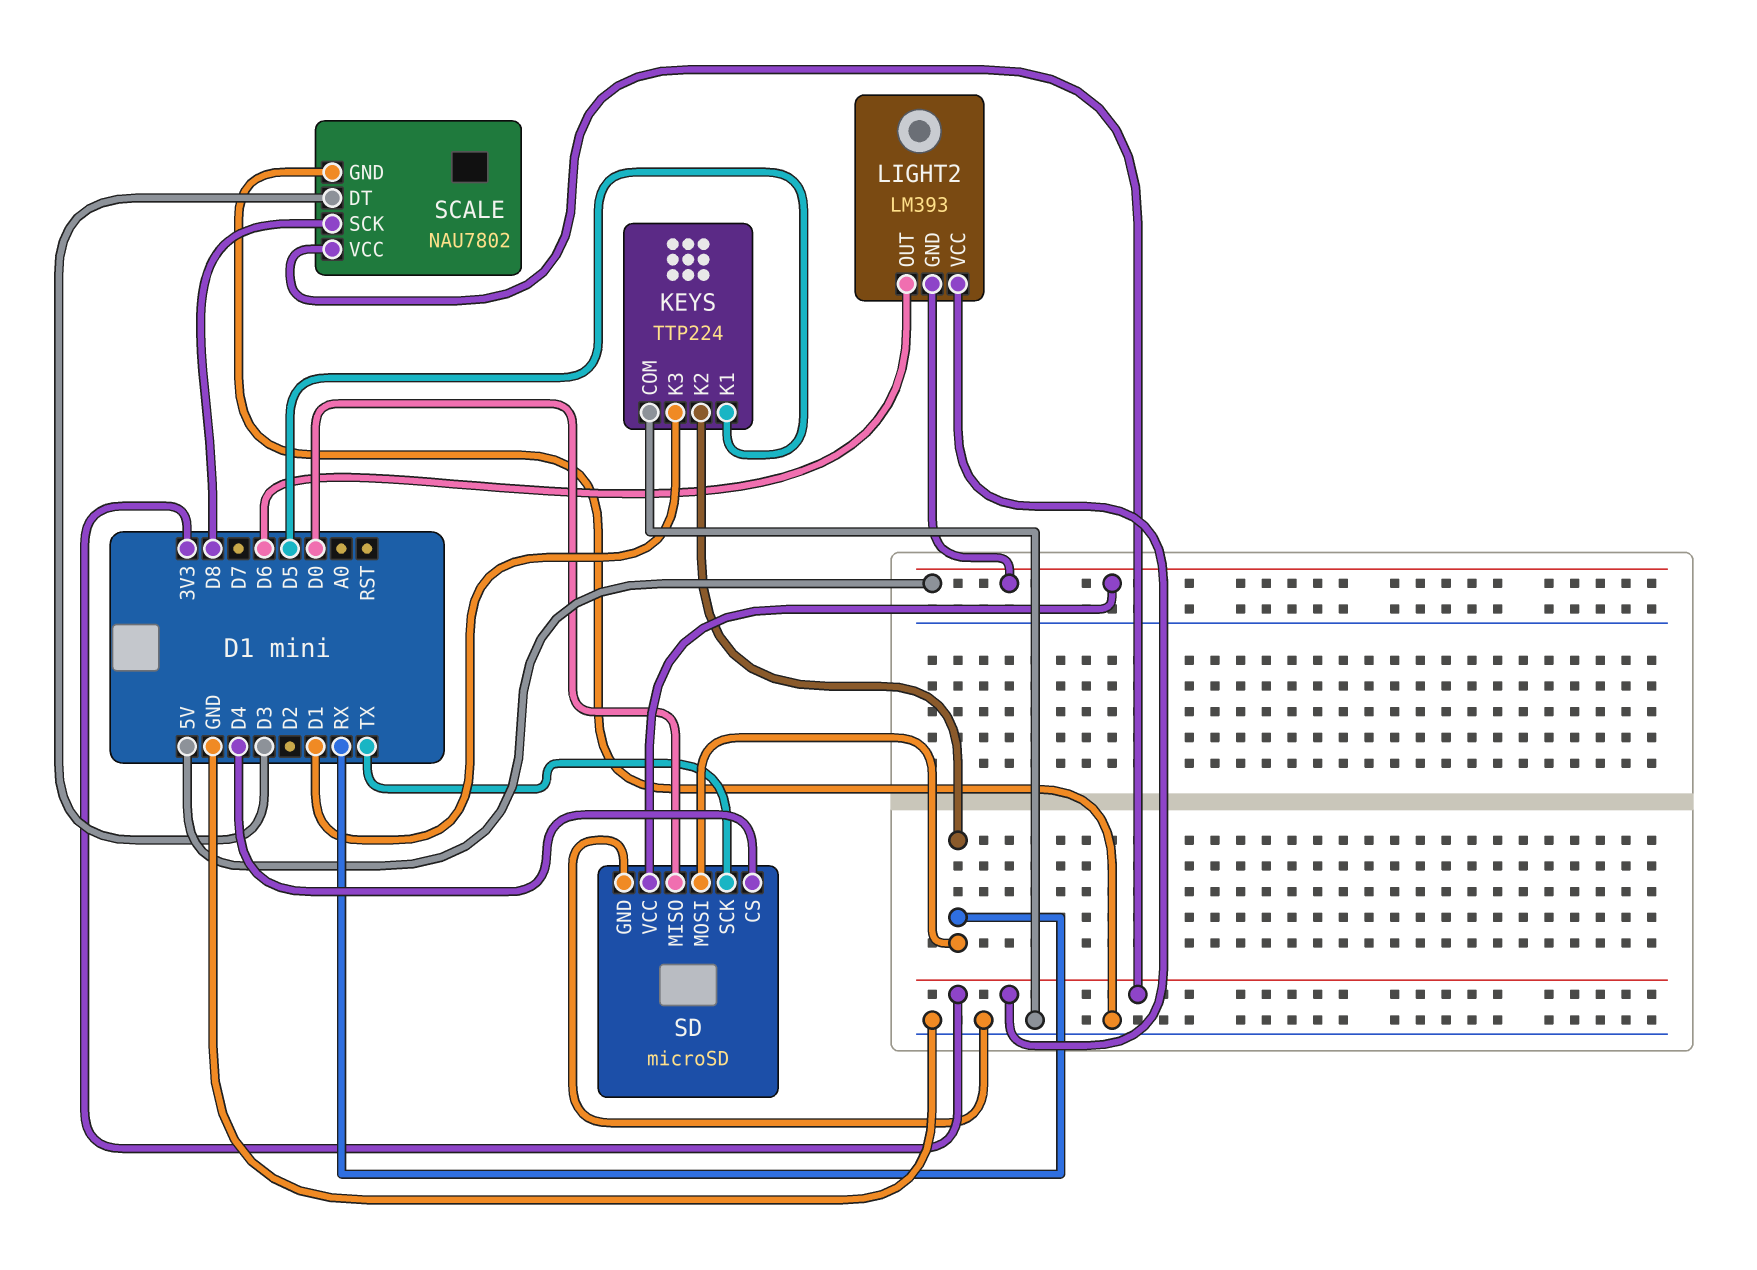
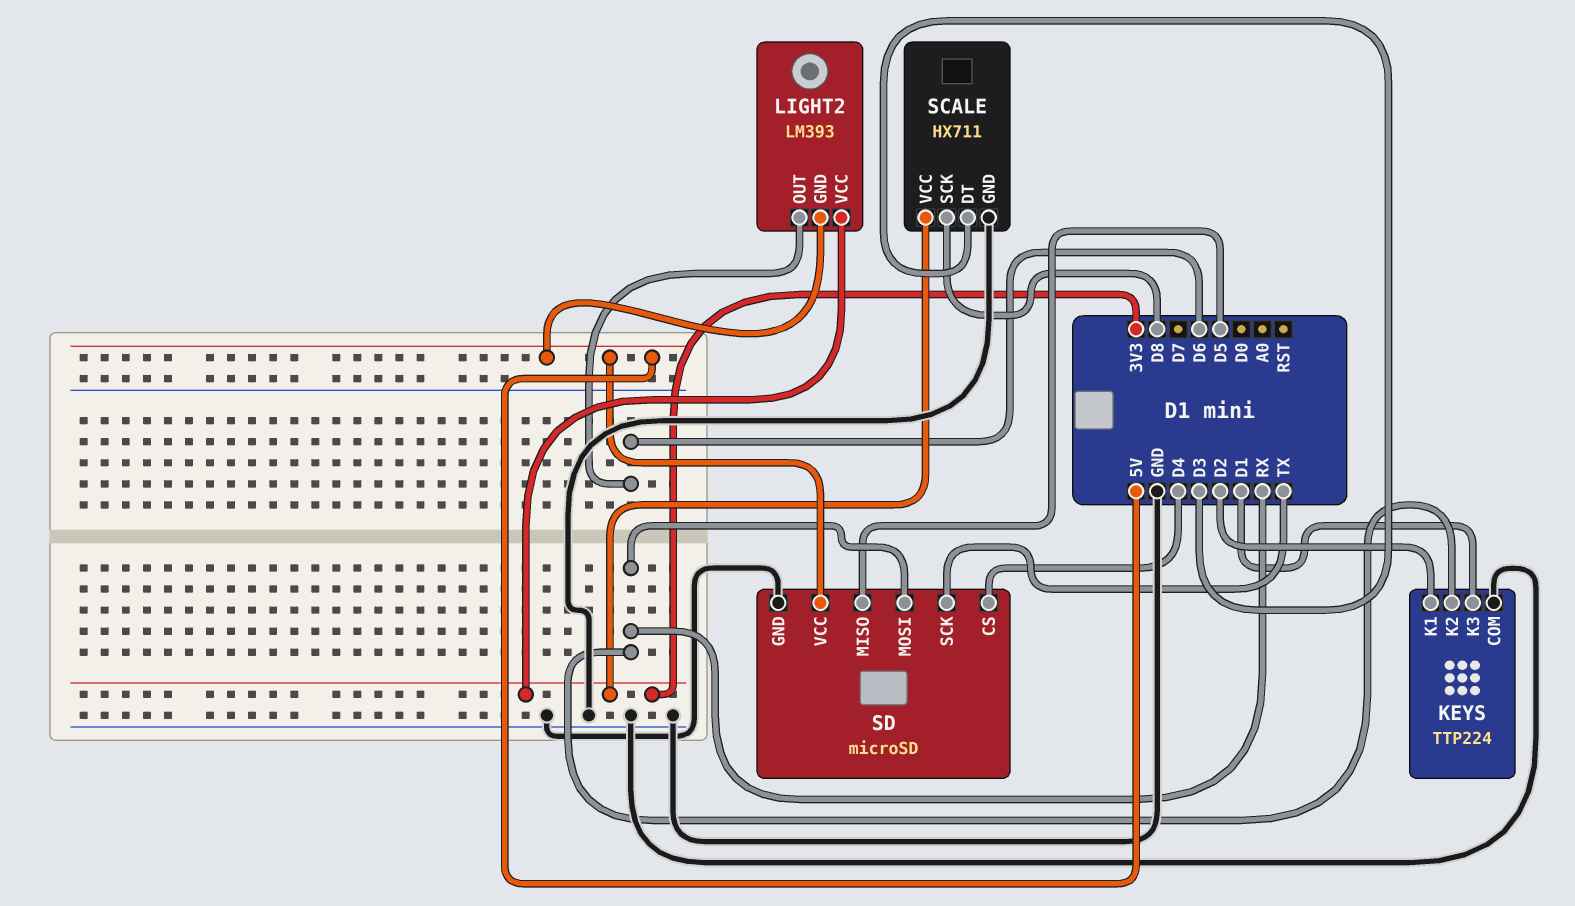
KEYS pin K1: D5 -> D2
SCALE: NAU7802 -> HX711
SD pin MISO: D0 -> D5

